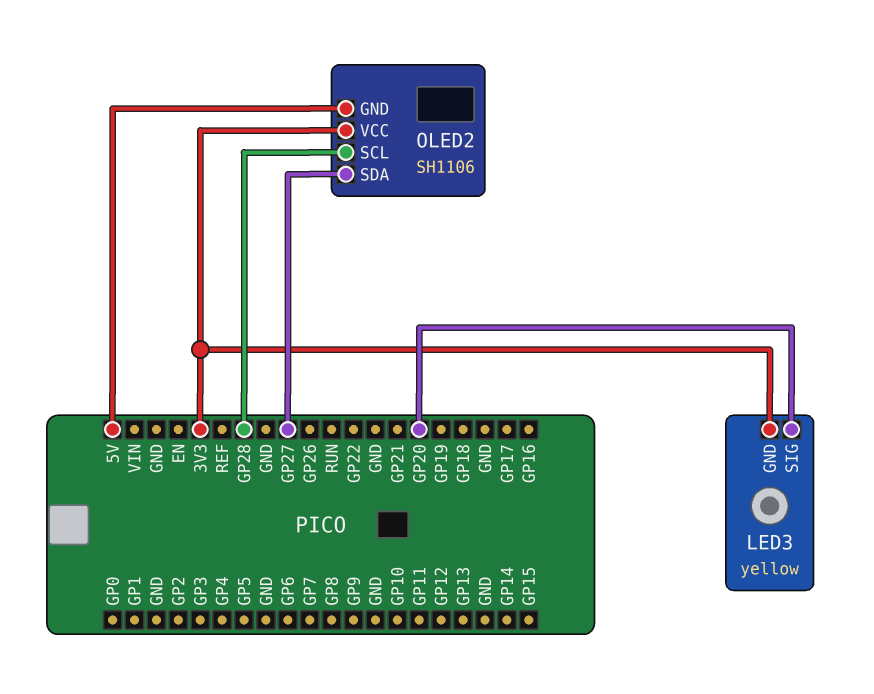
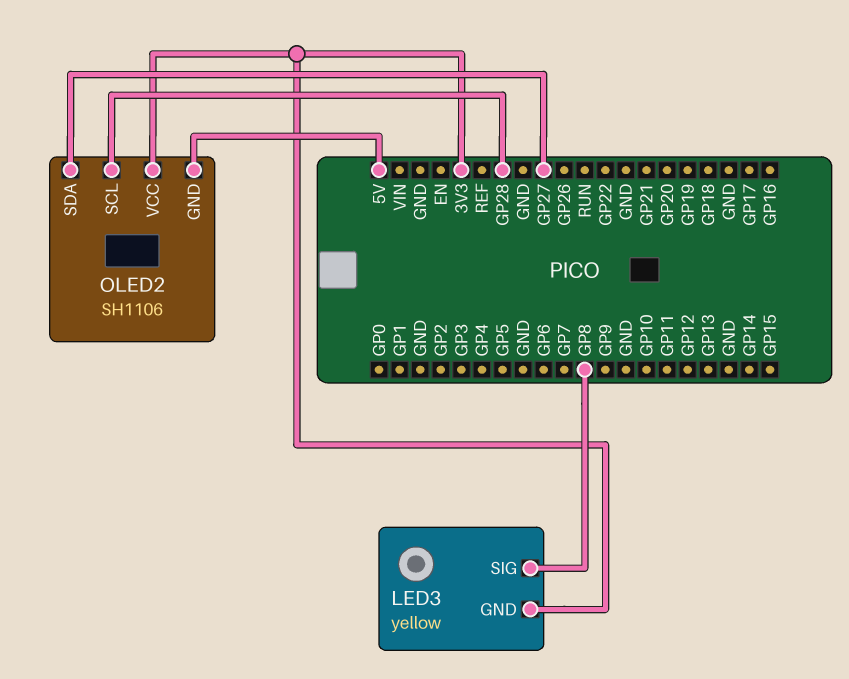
LED3 pin SIG: GP20 -> GP8

